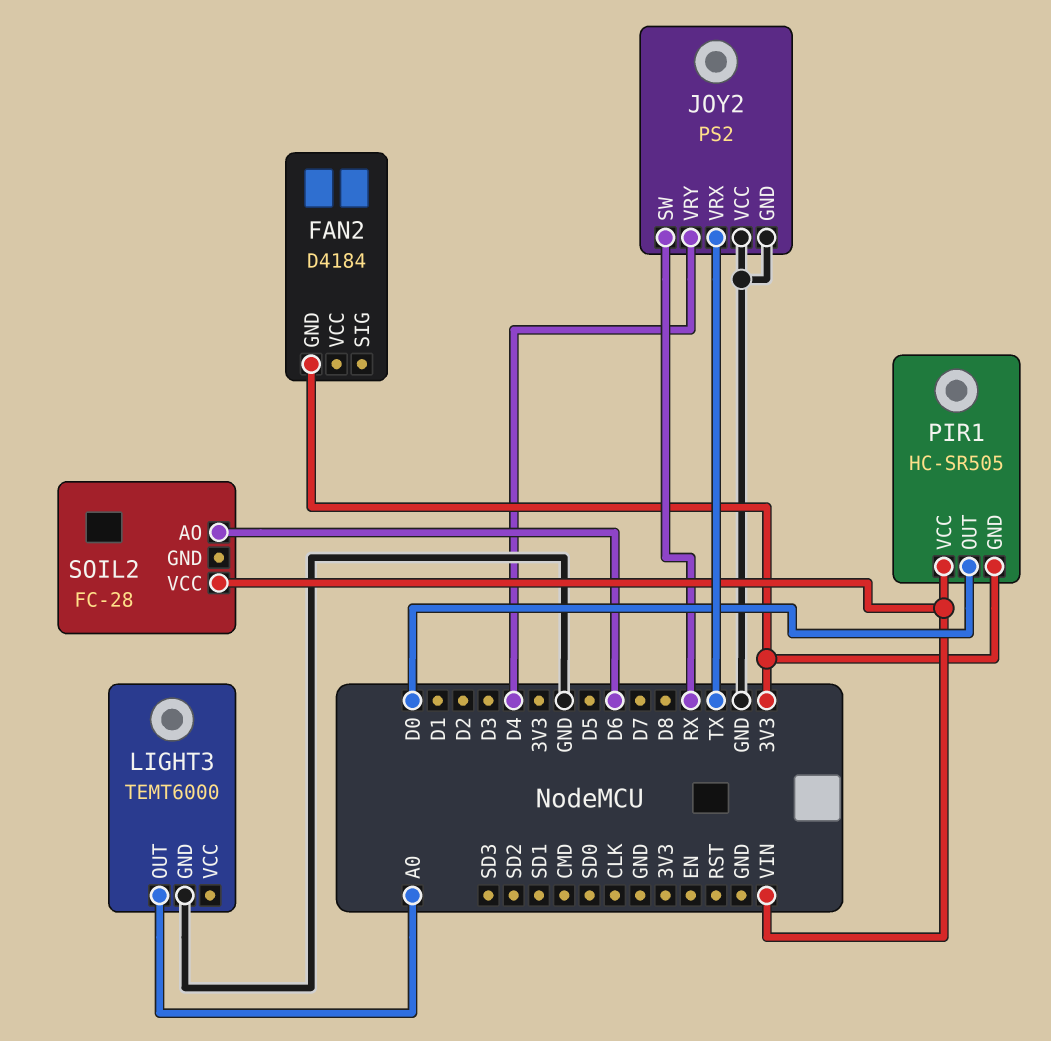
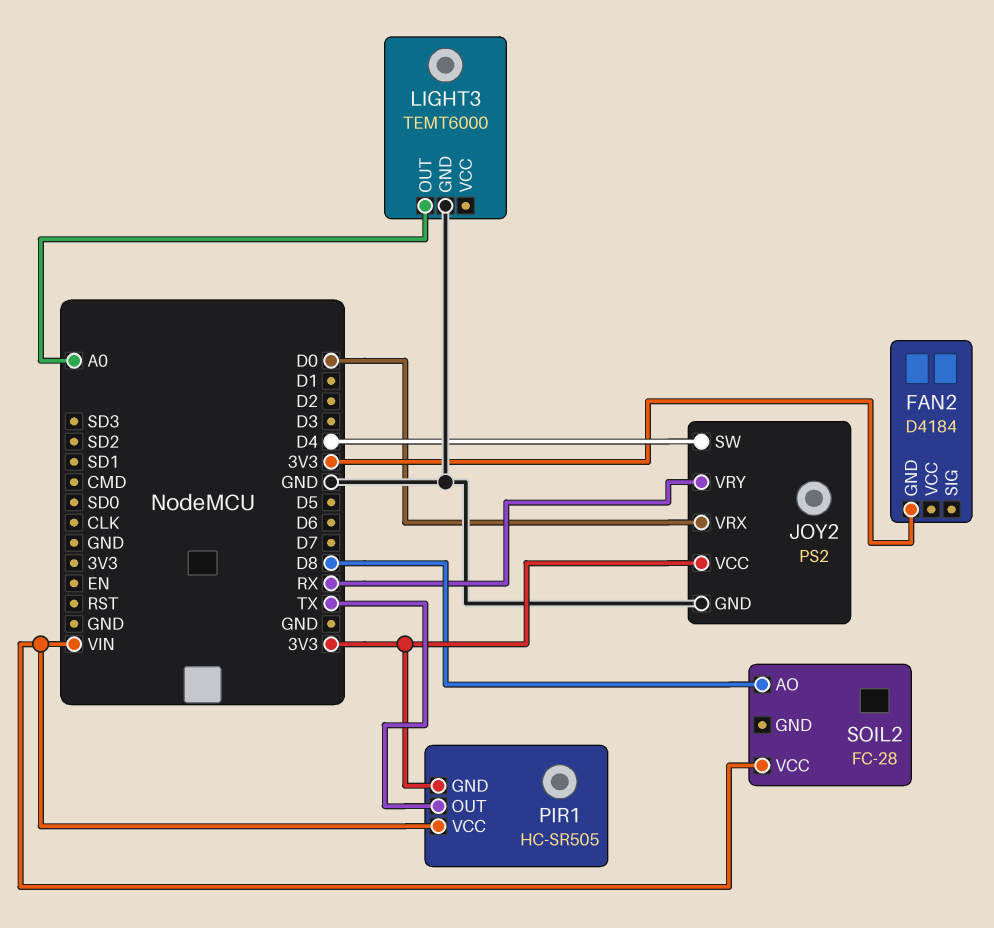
JOY2 pin SW: RX -> D4
JOY2 pin VCC: GND -> 3V3
JOY2 pin VRX: TX -> D0
JOY2 pin VRY: D4 -> RX
PIR1 pin OUT: D0 -> TX
SOIL2 pin AO: D6 -> D8

